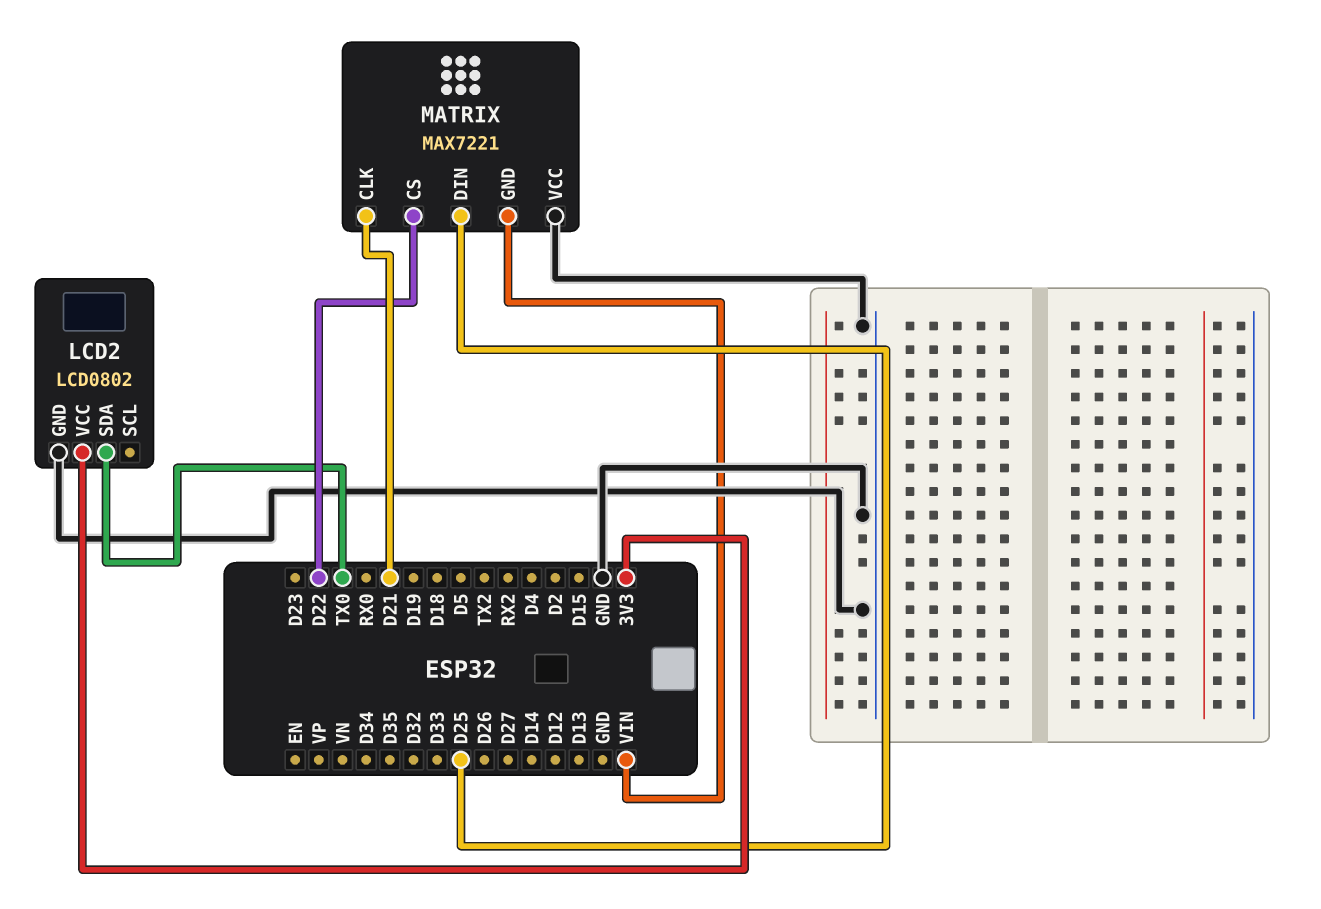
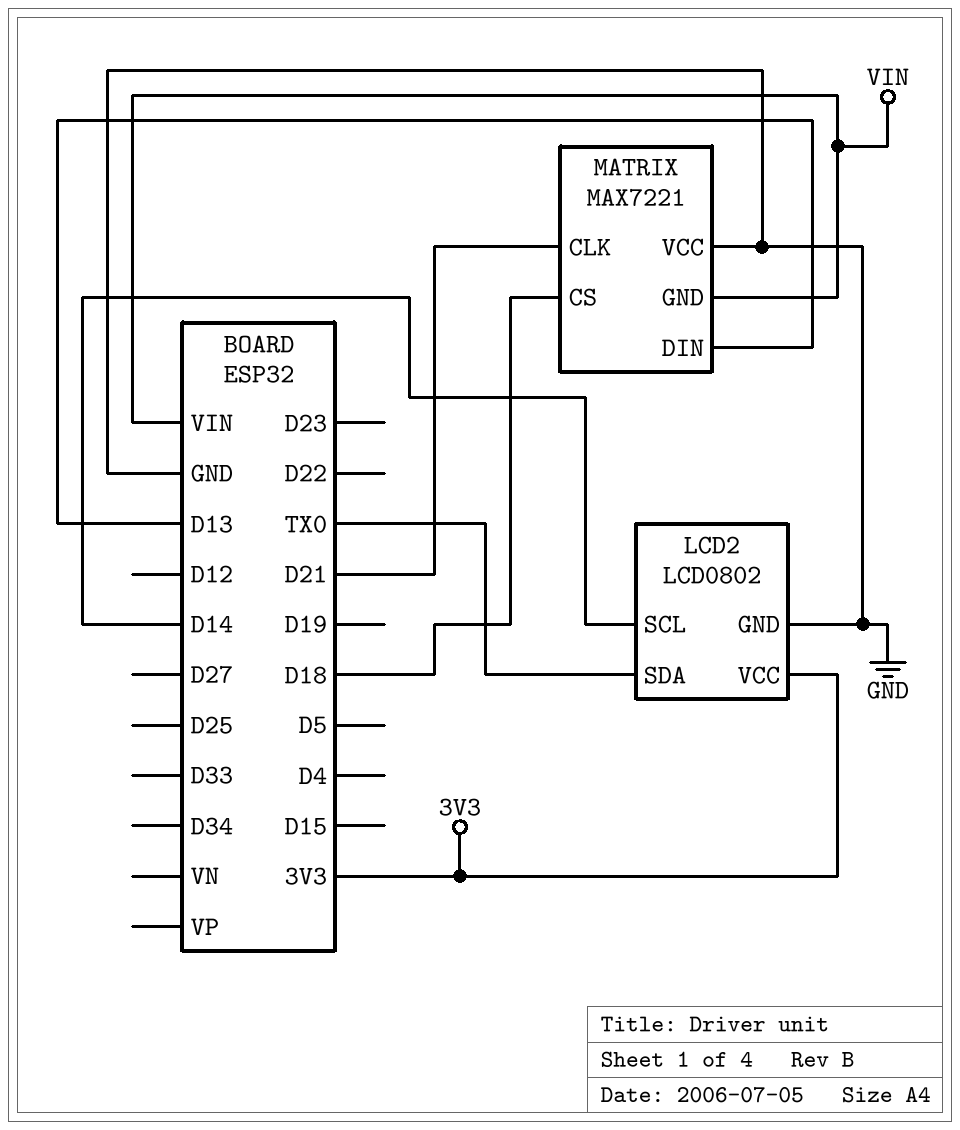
LCD2 pin SCL: none -> D14
MATRIX pin CS: D22 -> D18
MATRIX pin DIN: D25 -> D13

